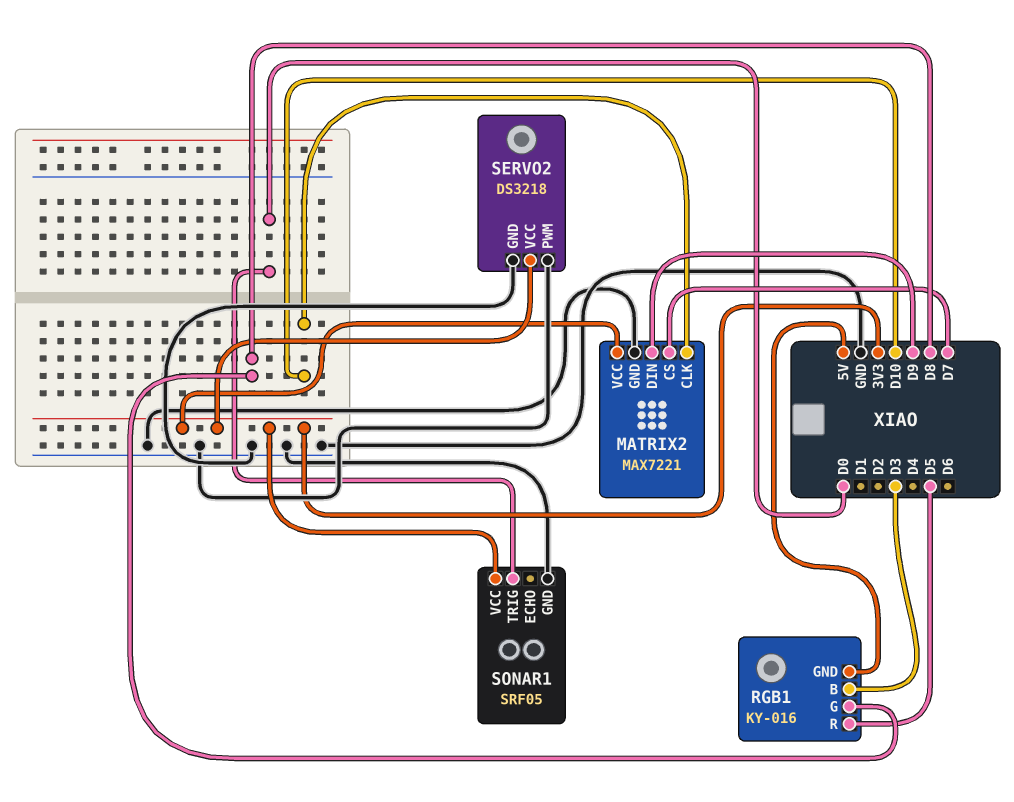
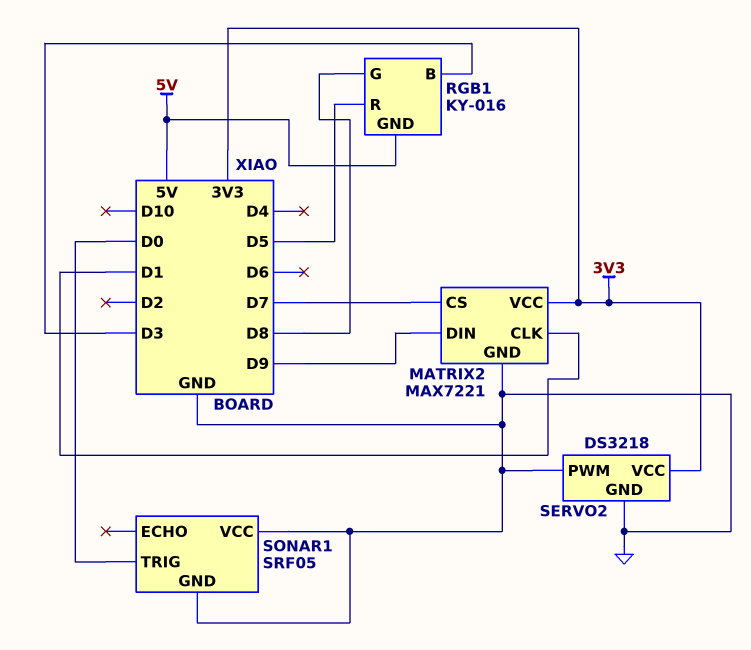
MATRIX2 pin CLK: D10 -> D1
SONAR1 pin VCC: 3V3 -> GND

